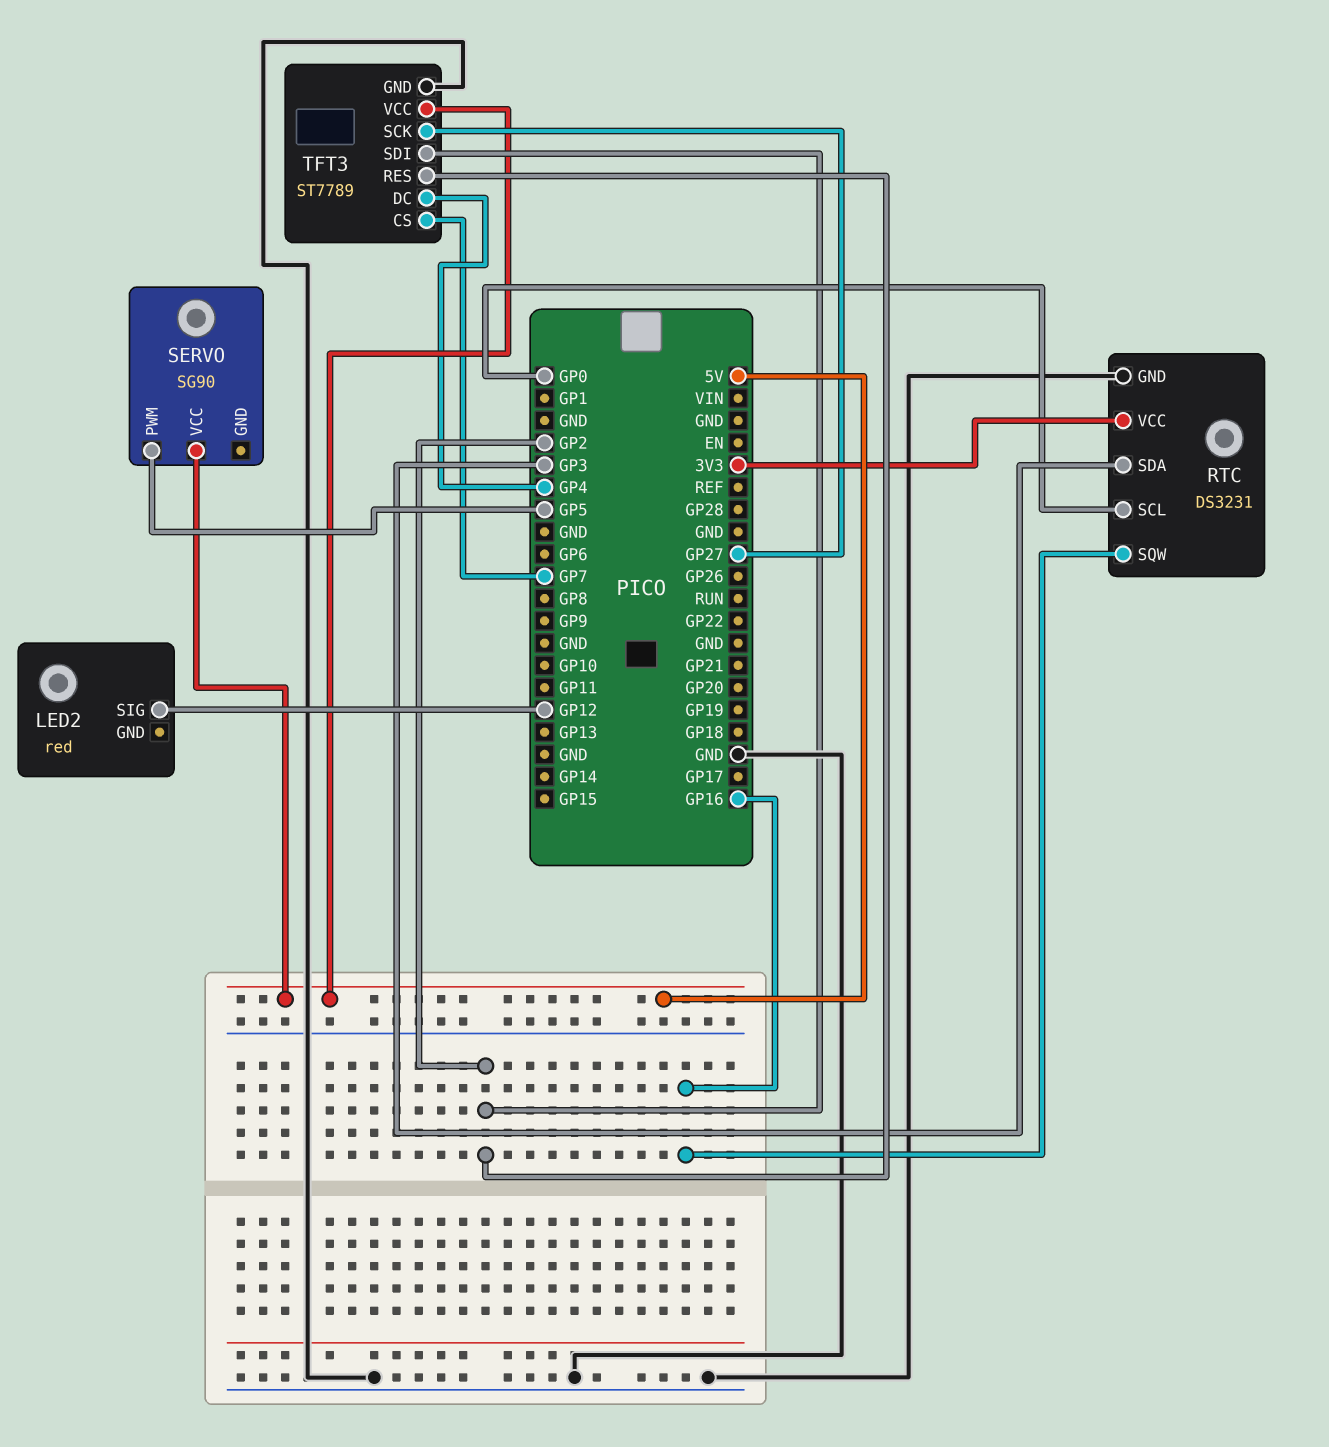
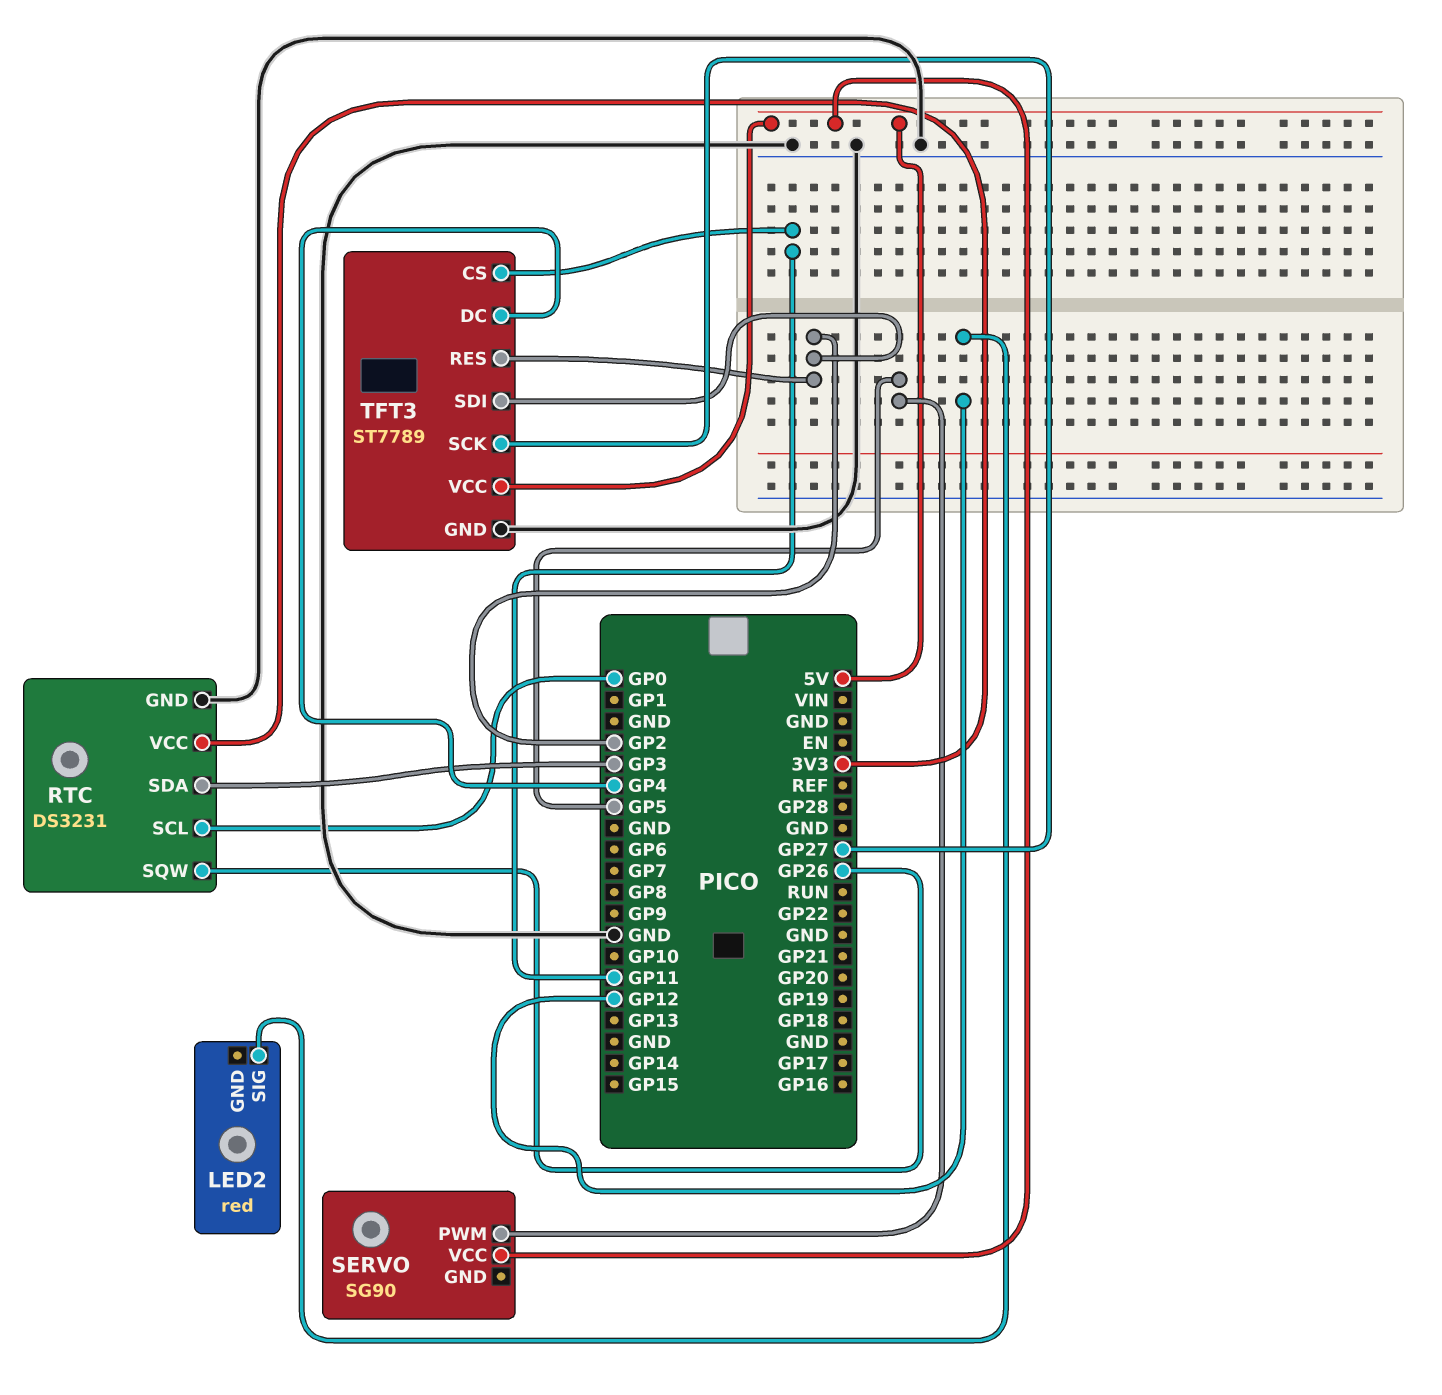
RTC pin SQW: GP16 -> GP26
TFT3 pin CS: GP7 -> GP11

